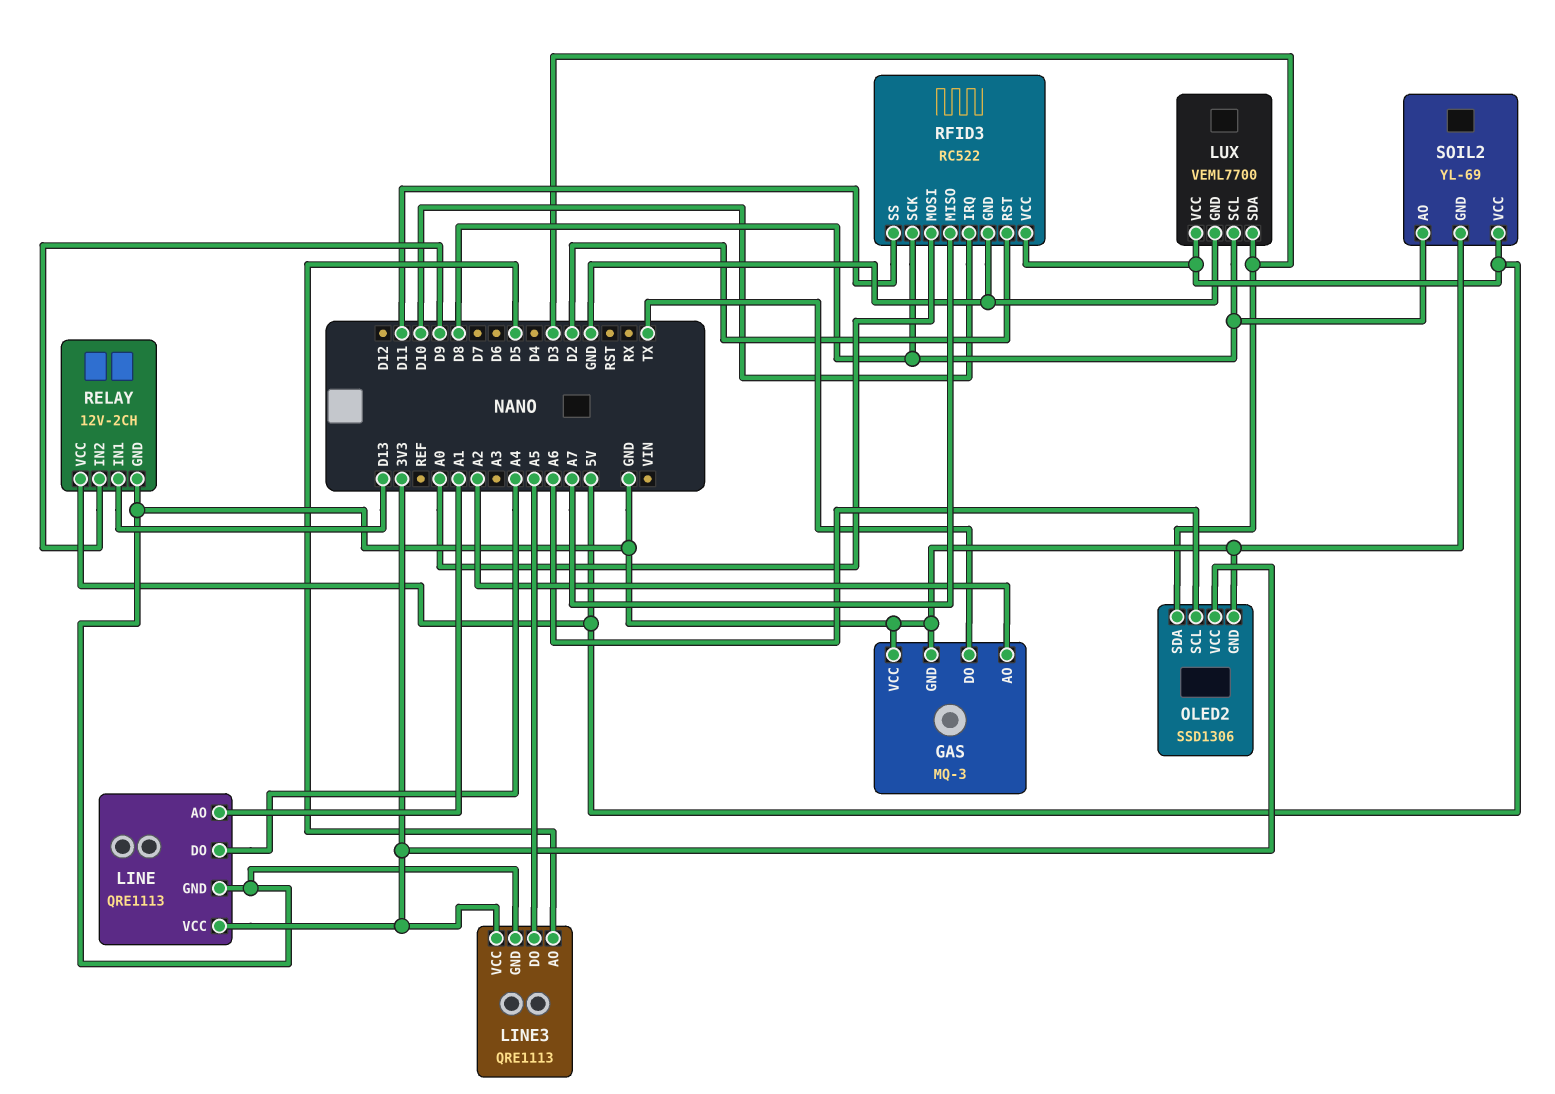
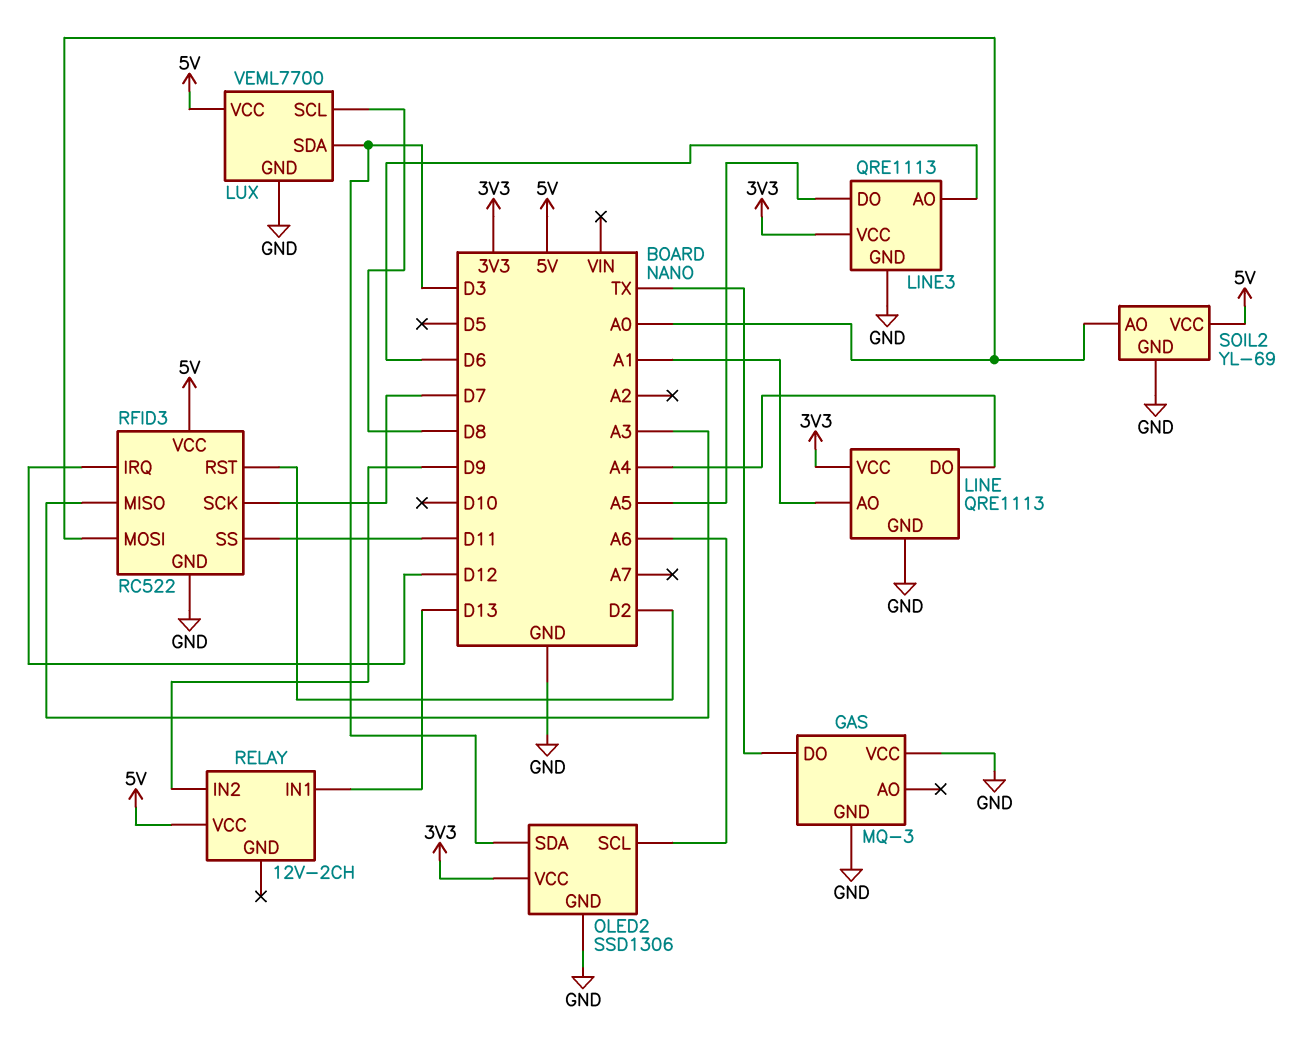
GAS pin AO: A2 -> none
LINE3 pin AO: D5 -> D6
RELAY pin GND: GND -> none
RFID3 pin IRQ: D10 -> D12
RFID3 pin MISO: A7 -> A3
RFID3 pin SCK: D8 -> D7
SOIL2 pin AO: D8 -> A0

